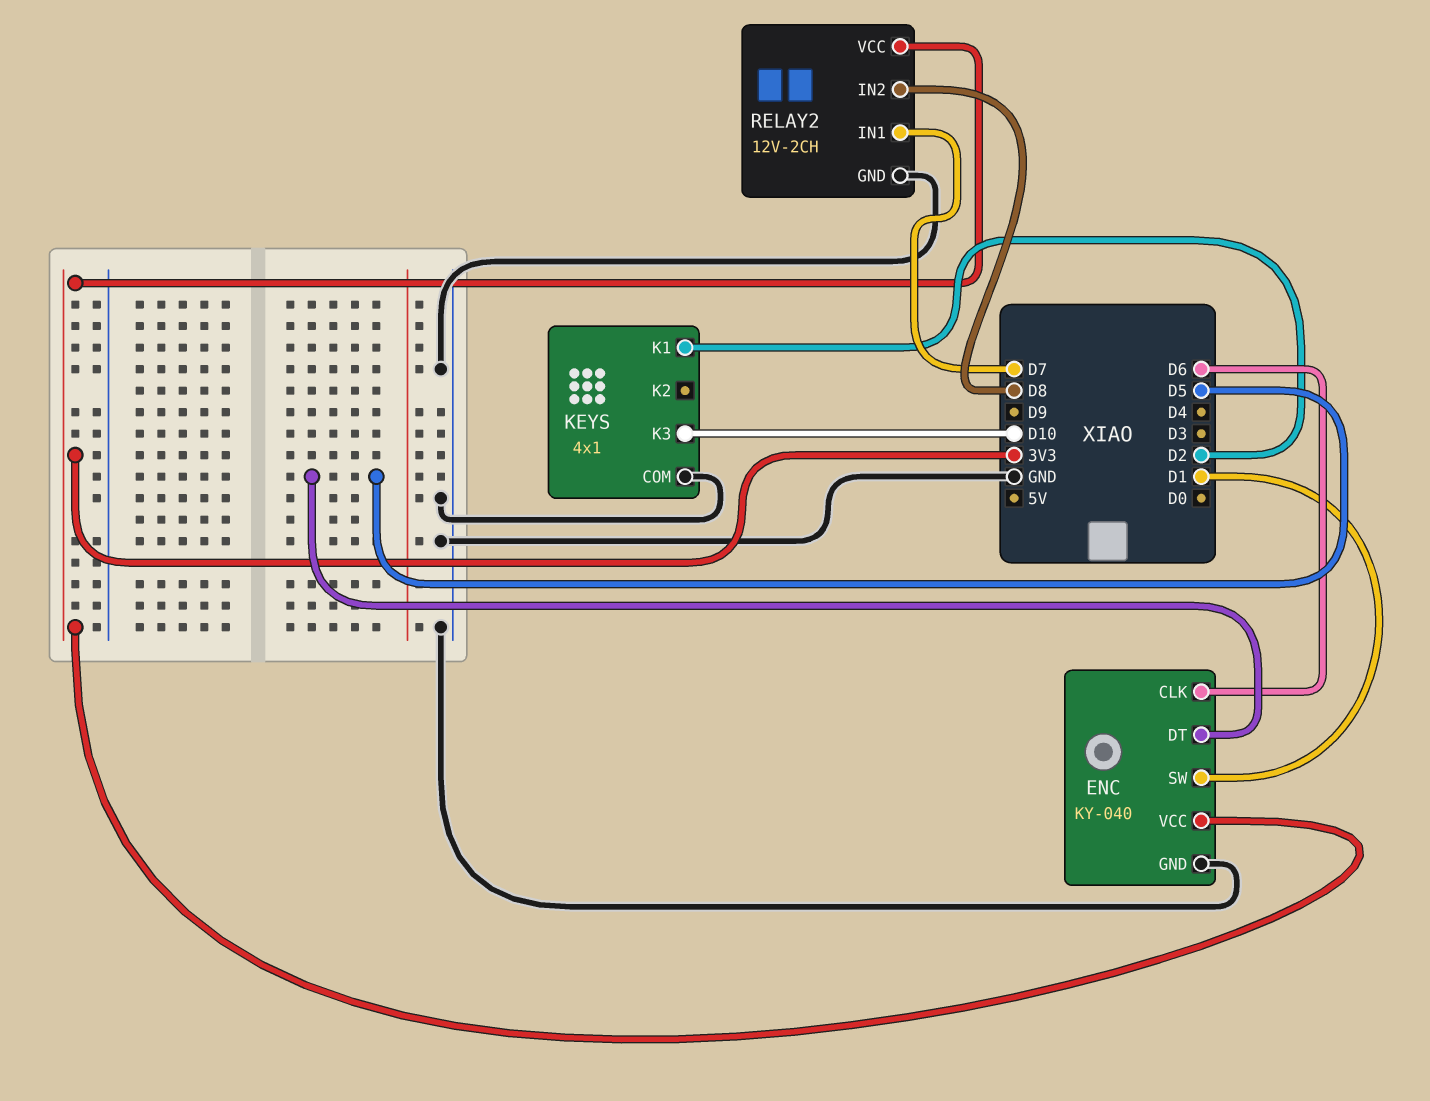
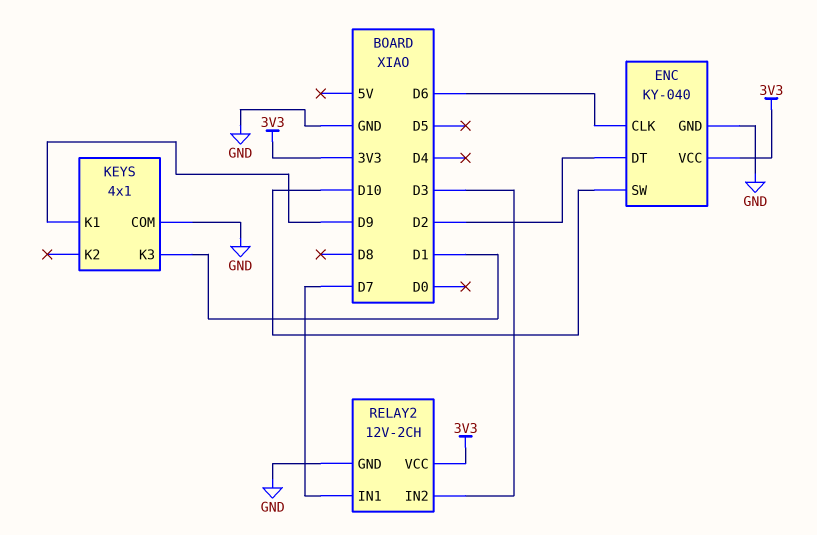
ENC pin DT: D5 -> D2
ENC pin SW: D1 -> D10
KEYS pin K1: D2 -> D9
KEYS pin K3: D10 -> D1
RELAY2 pin IN2: D8 -> D3

